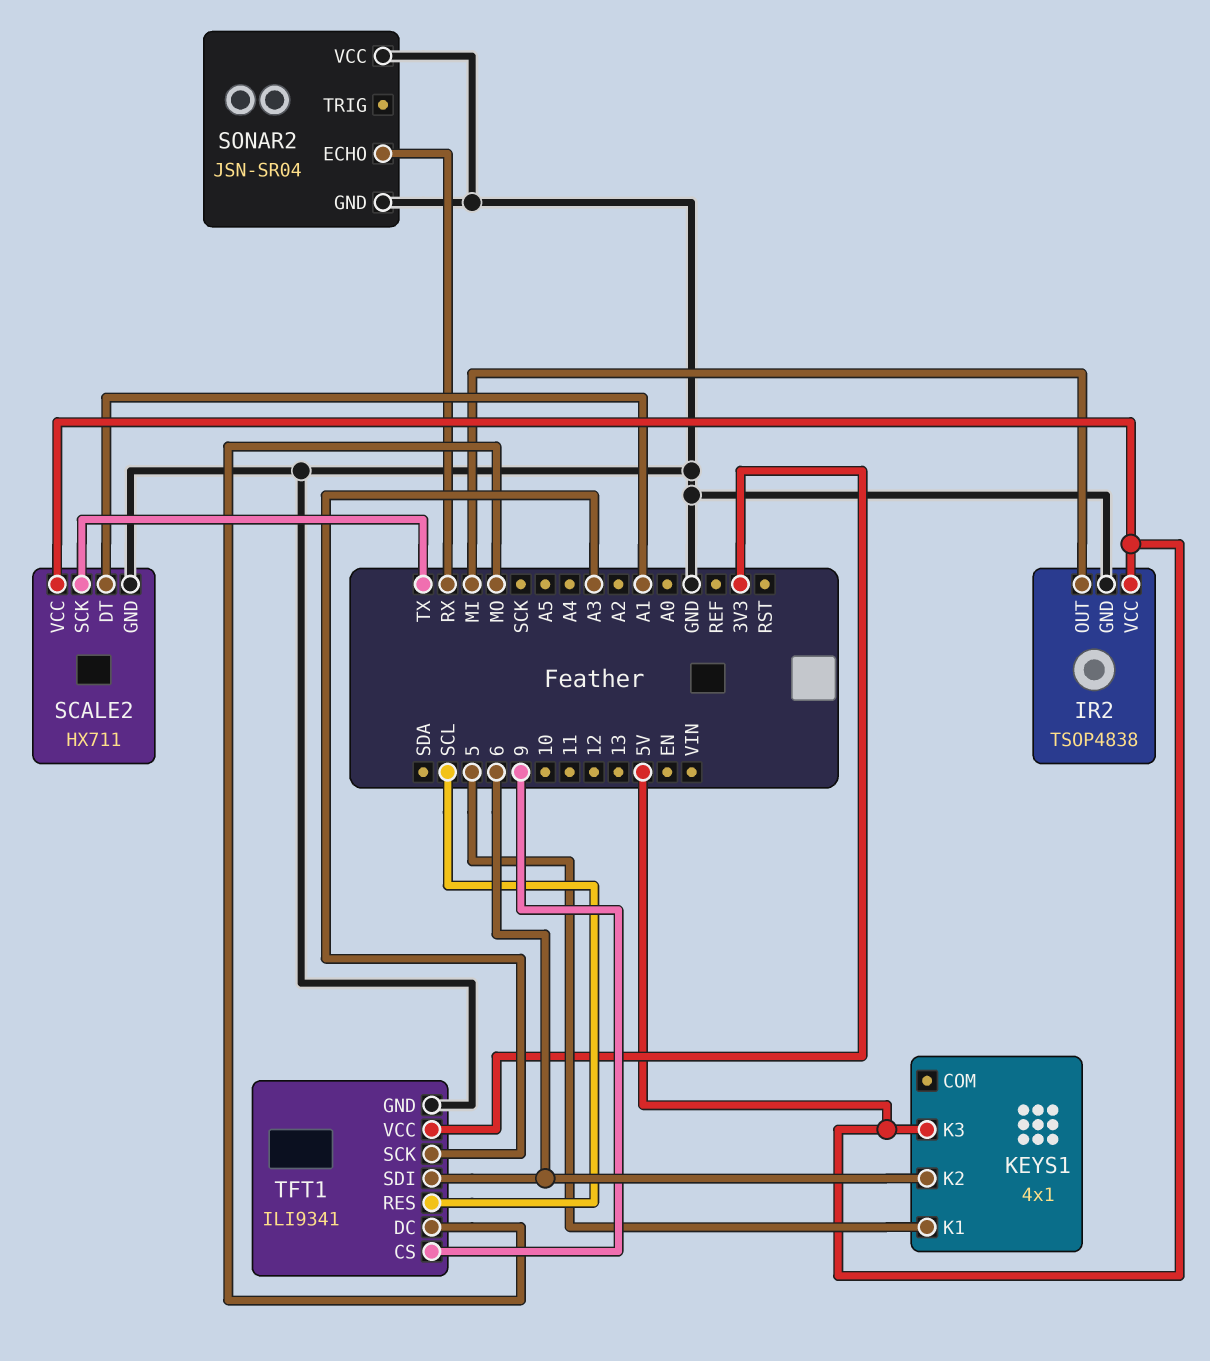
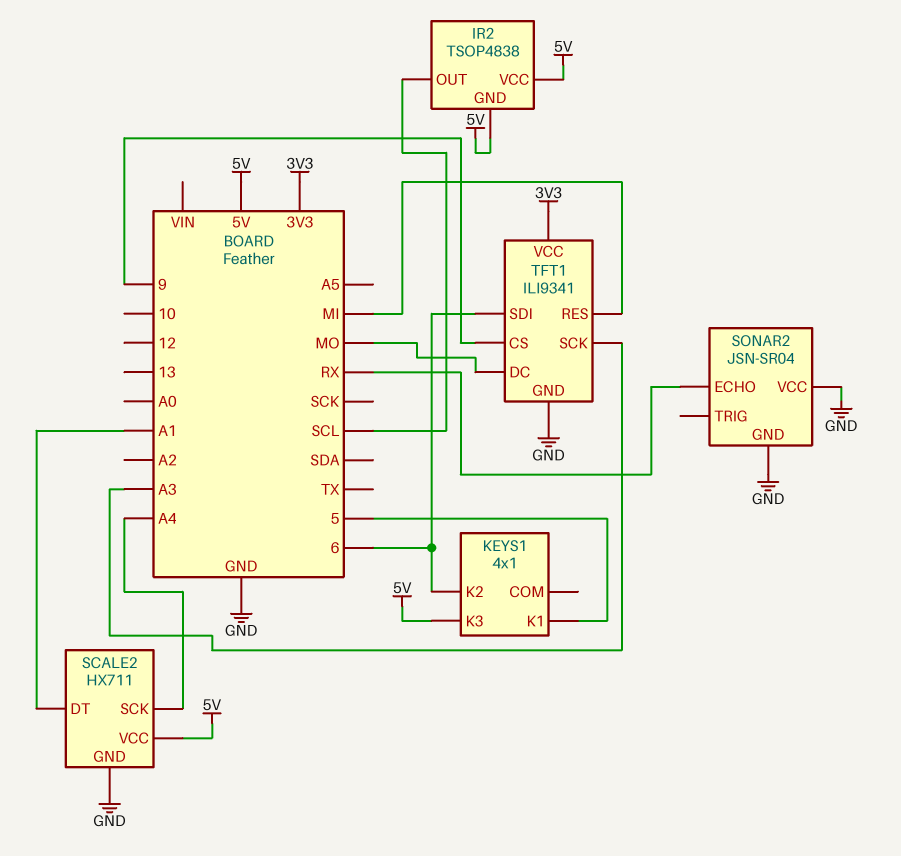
IR2 pin GND: GND -> 5V
IR2 pin OUT: MI -> SCL
SCALE2 pin SCK: TX -> A4
TFT1 pin RES: SCL -> MI

